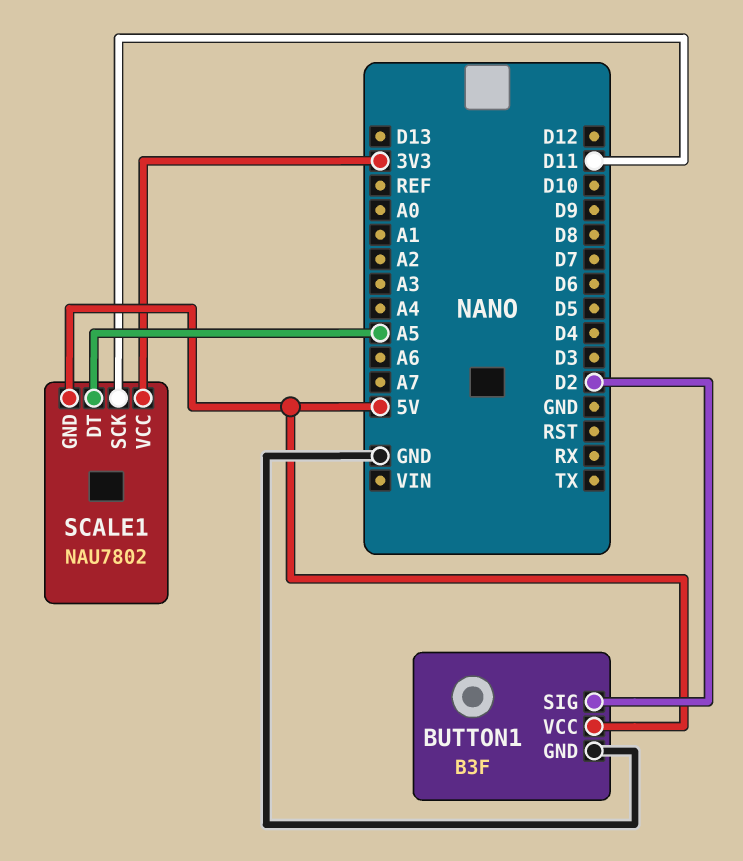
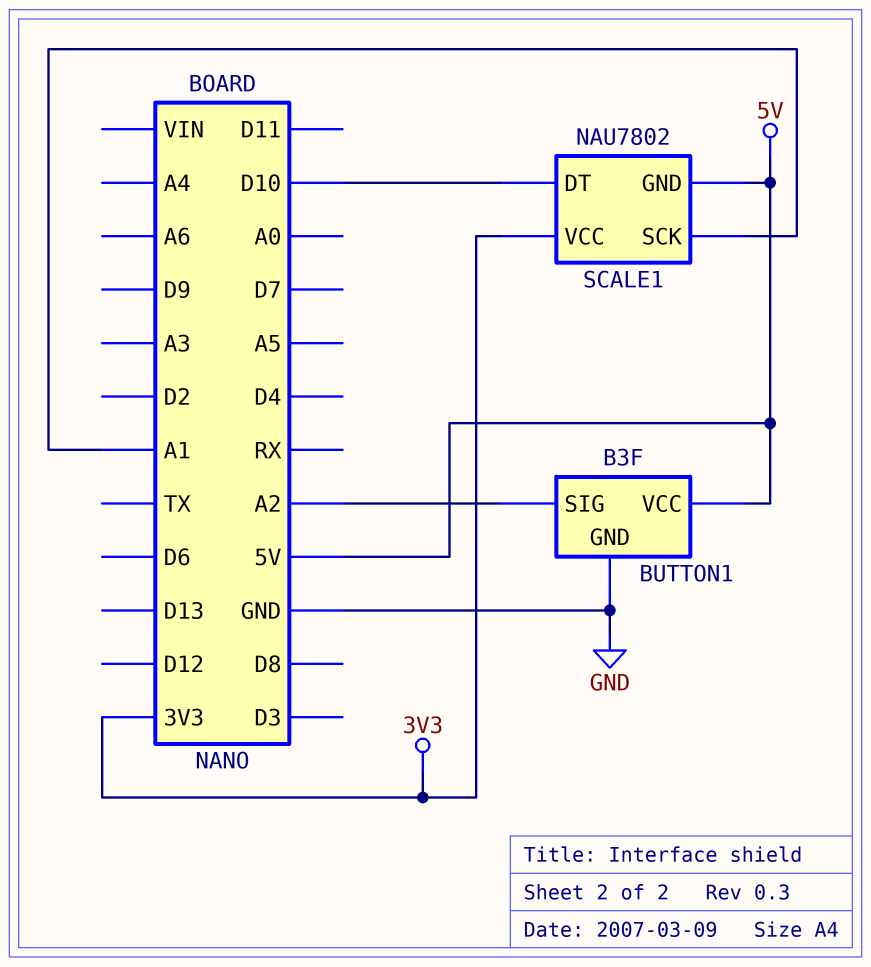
BUTTON1 pin SIG: D2 -> A2
SCALE1 pin DT: A5 -> D10
SCALE1 pin SCK: D11 -> A1

